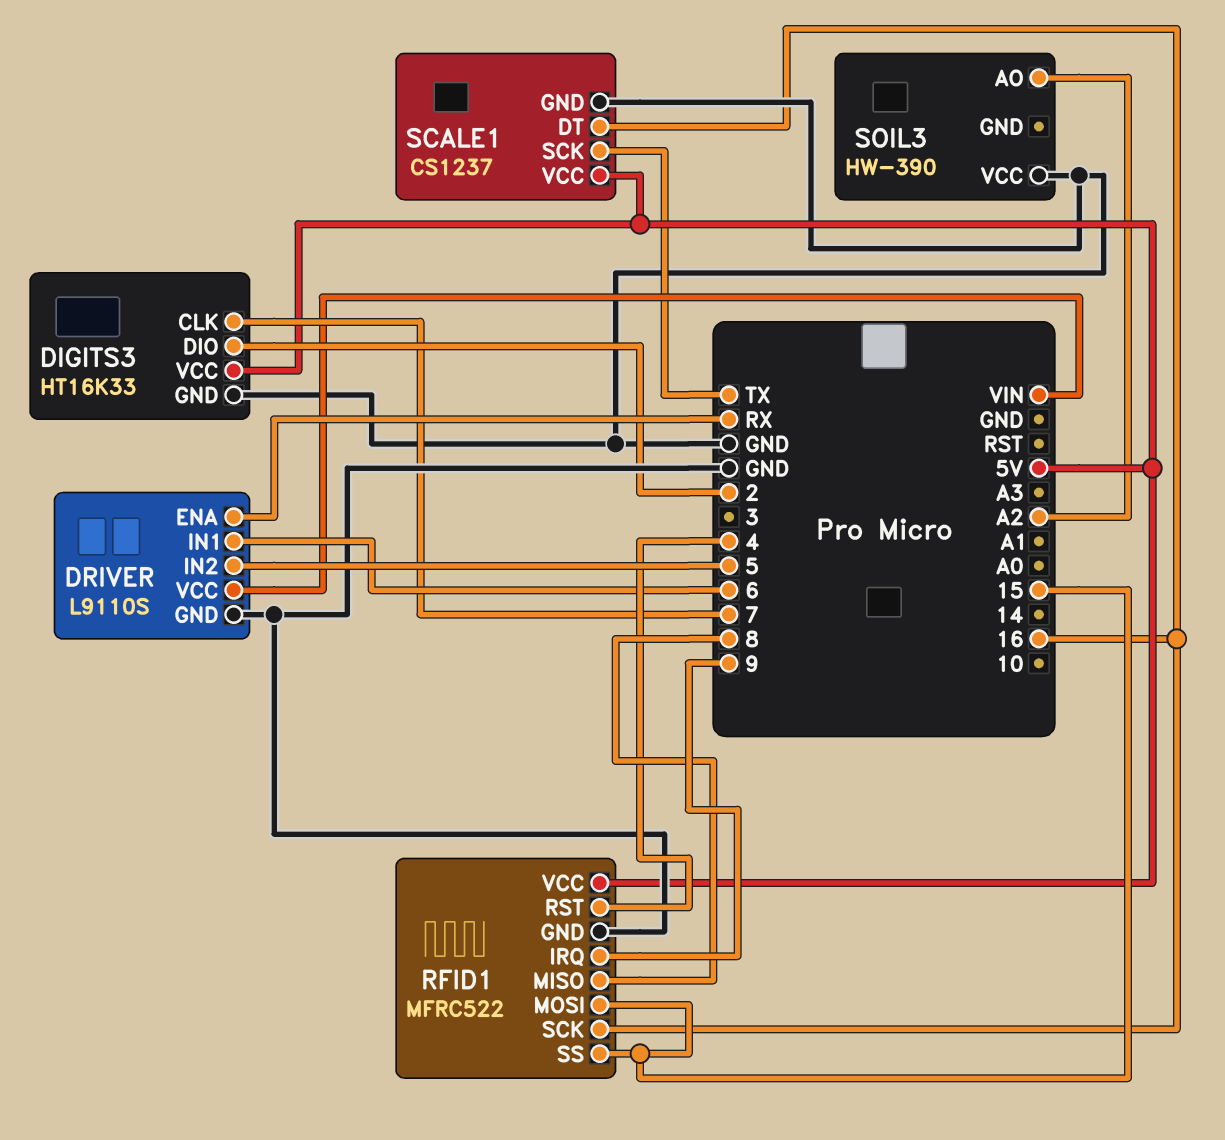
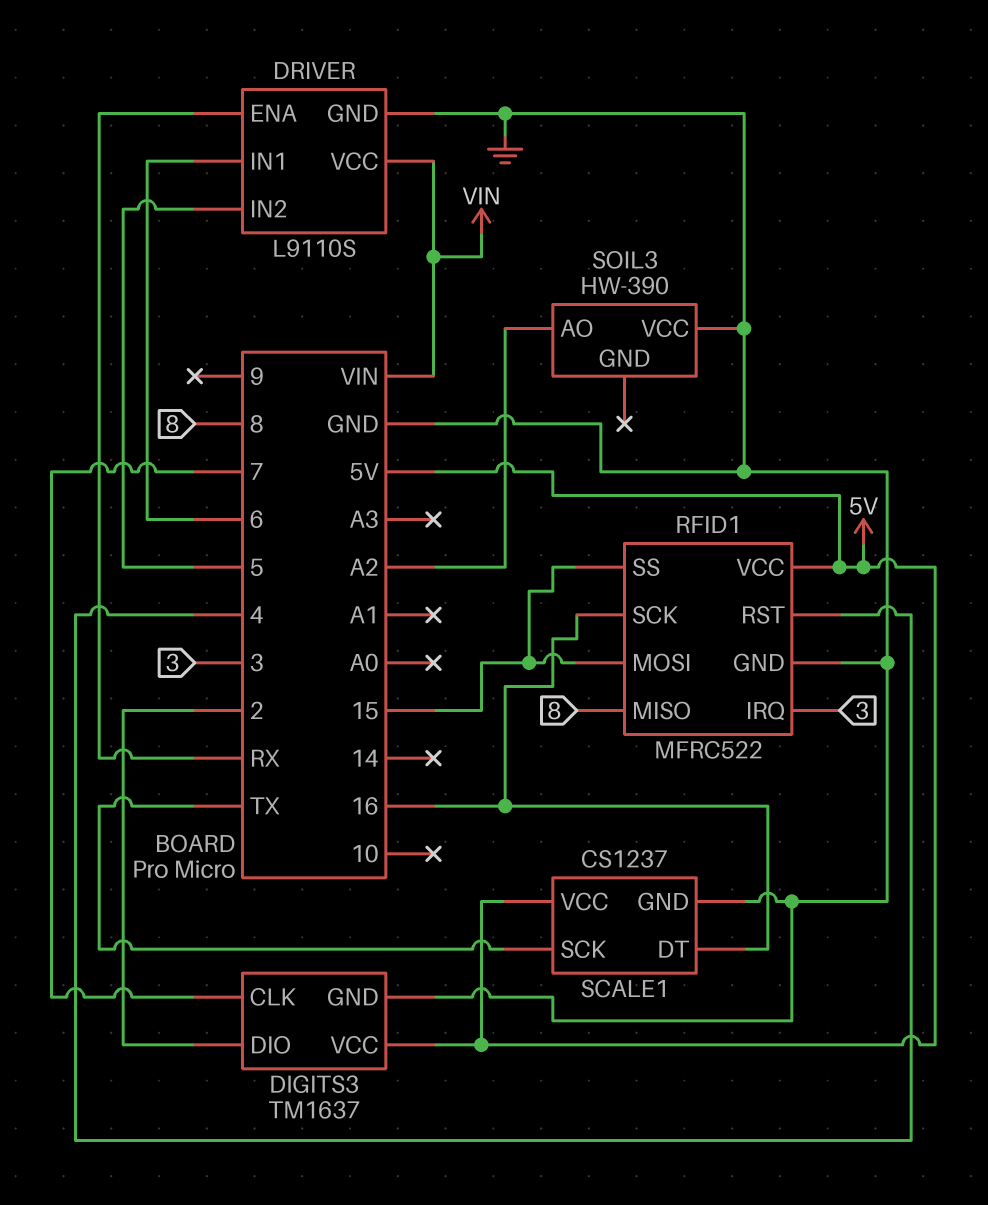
DIGITS3: HT16K33 -> TM1637
RFID1 pin IRQ: 9 -> 3

